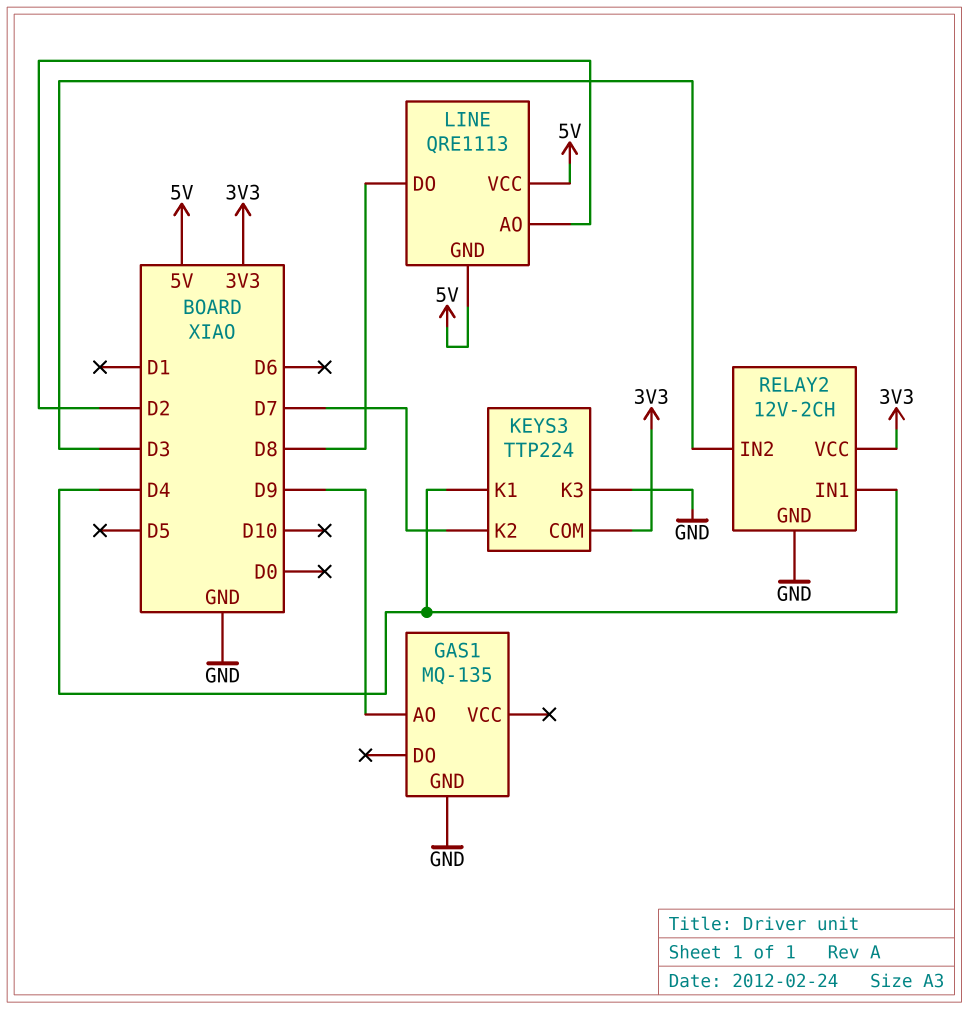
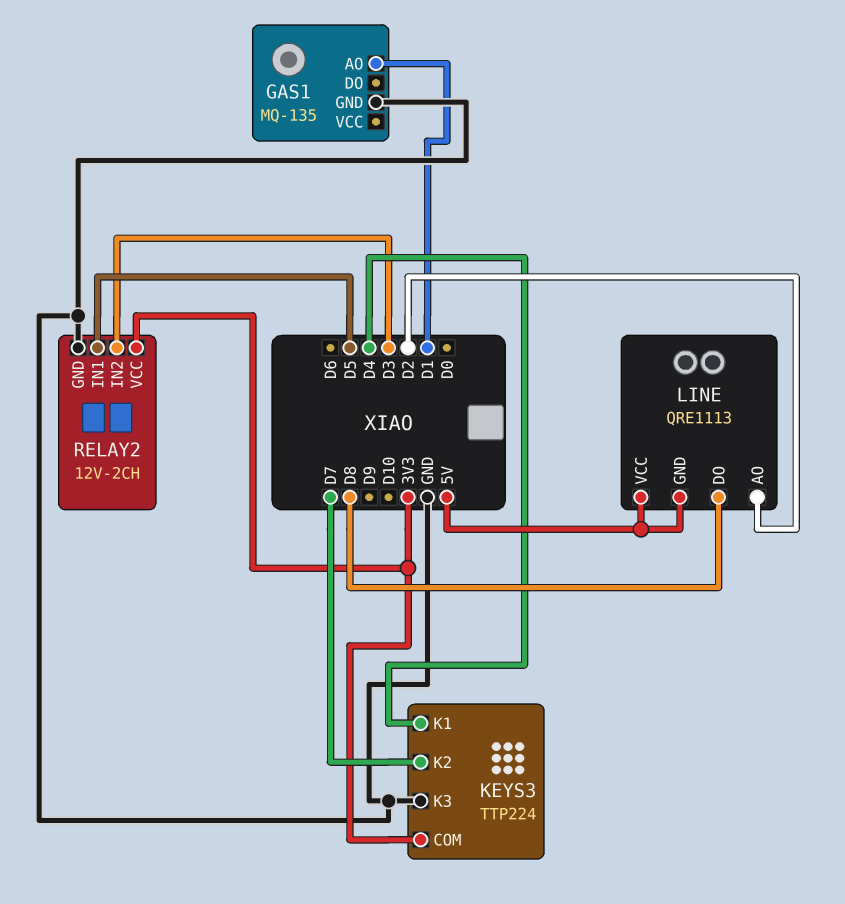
GAS1 pin AO: D9 -> D1
RELAY2 pin IN1: D4 -> D5

